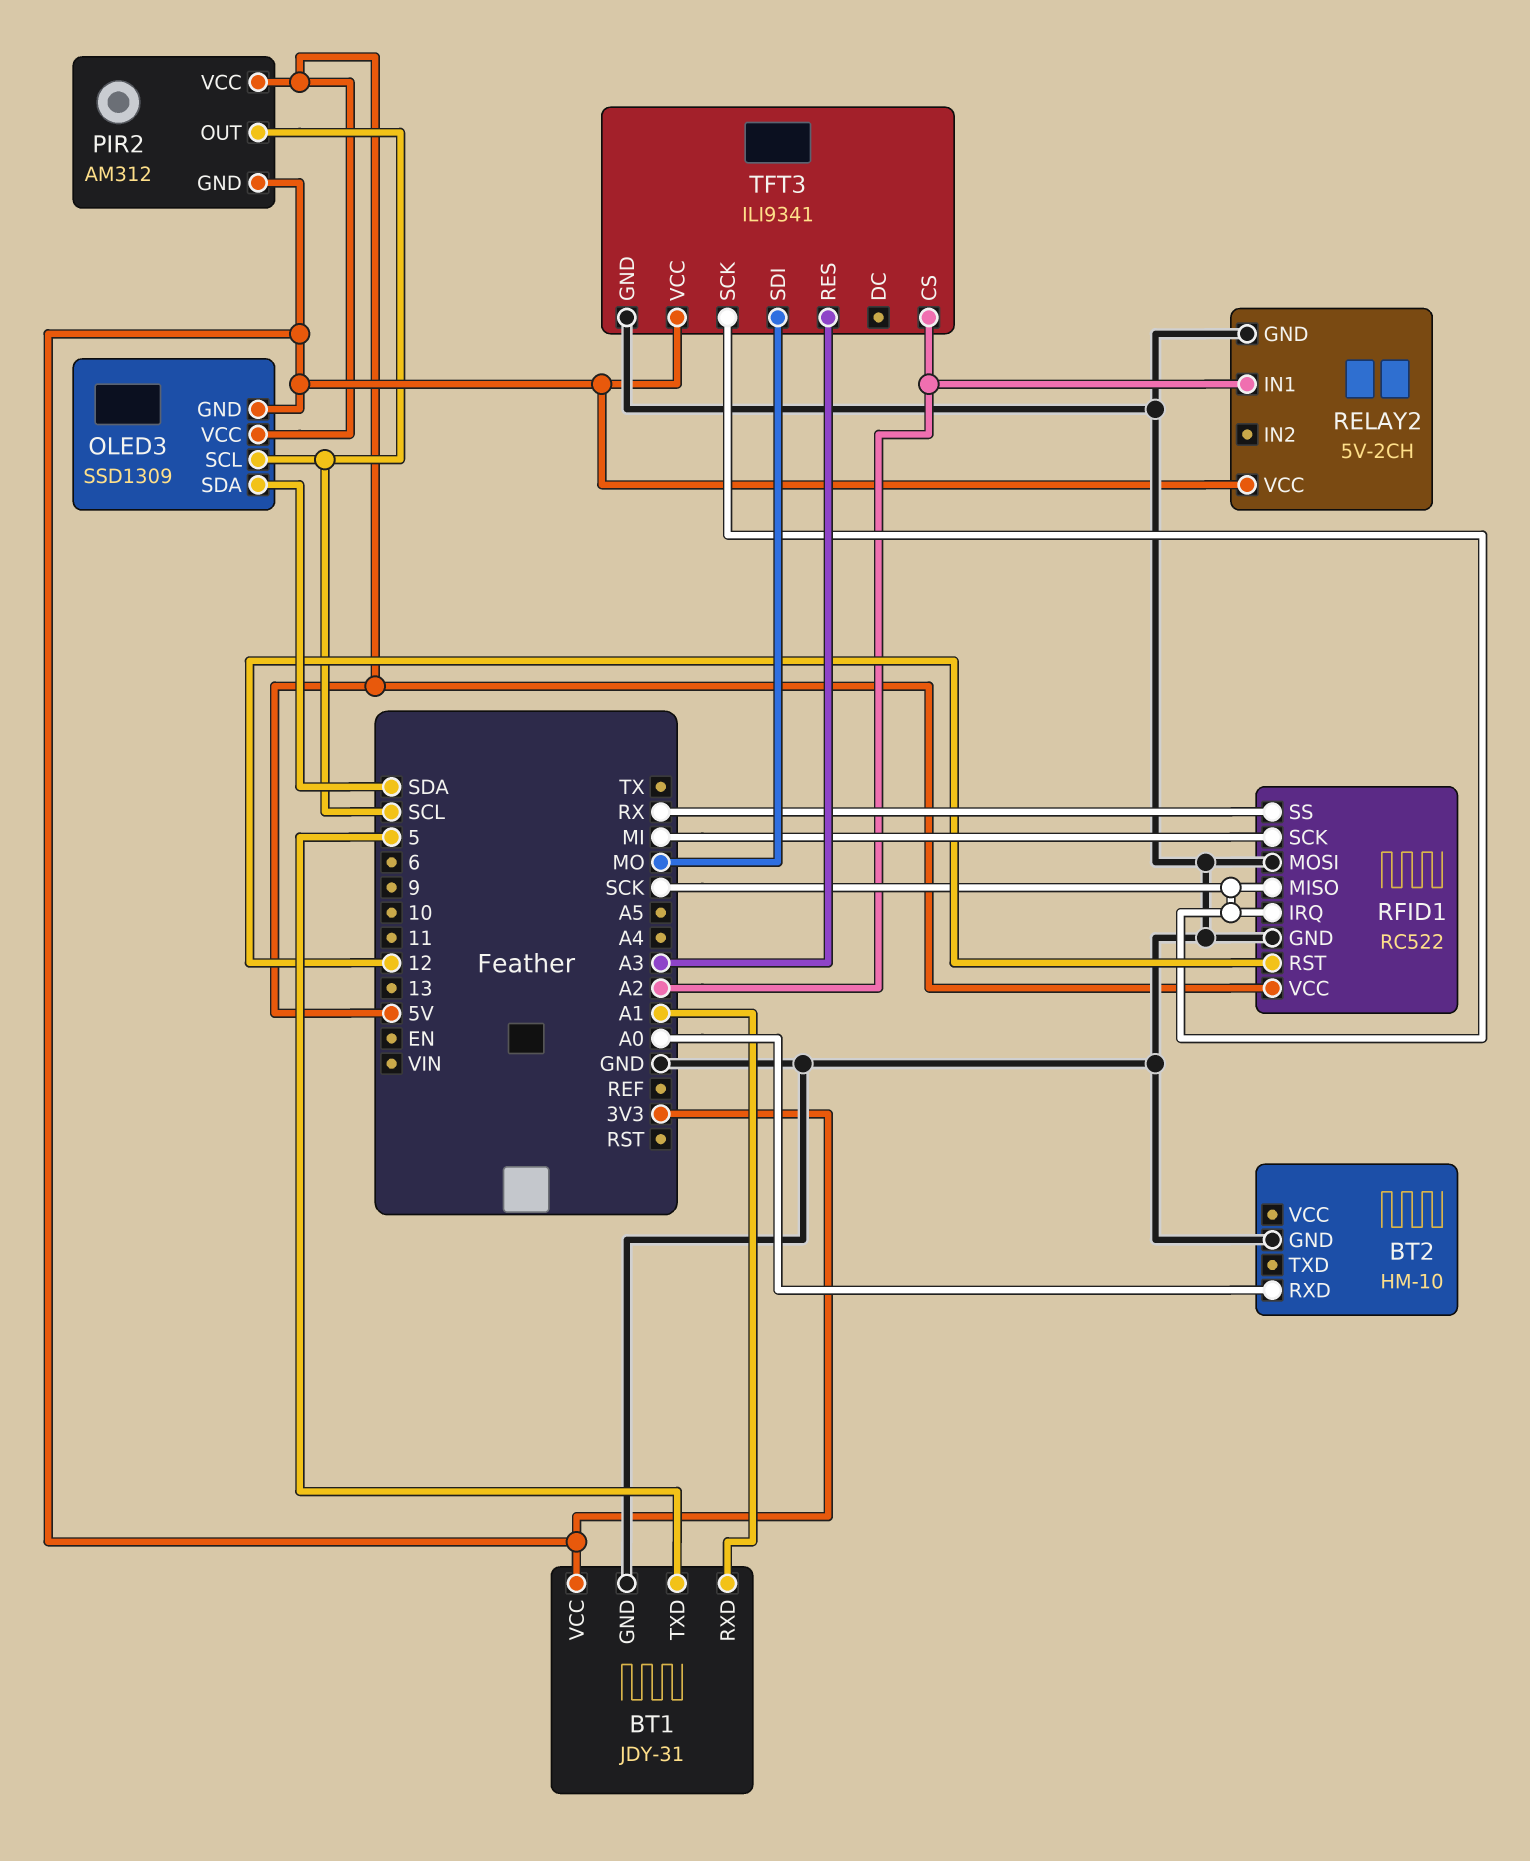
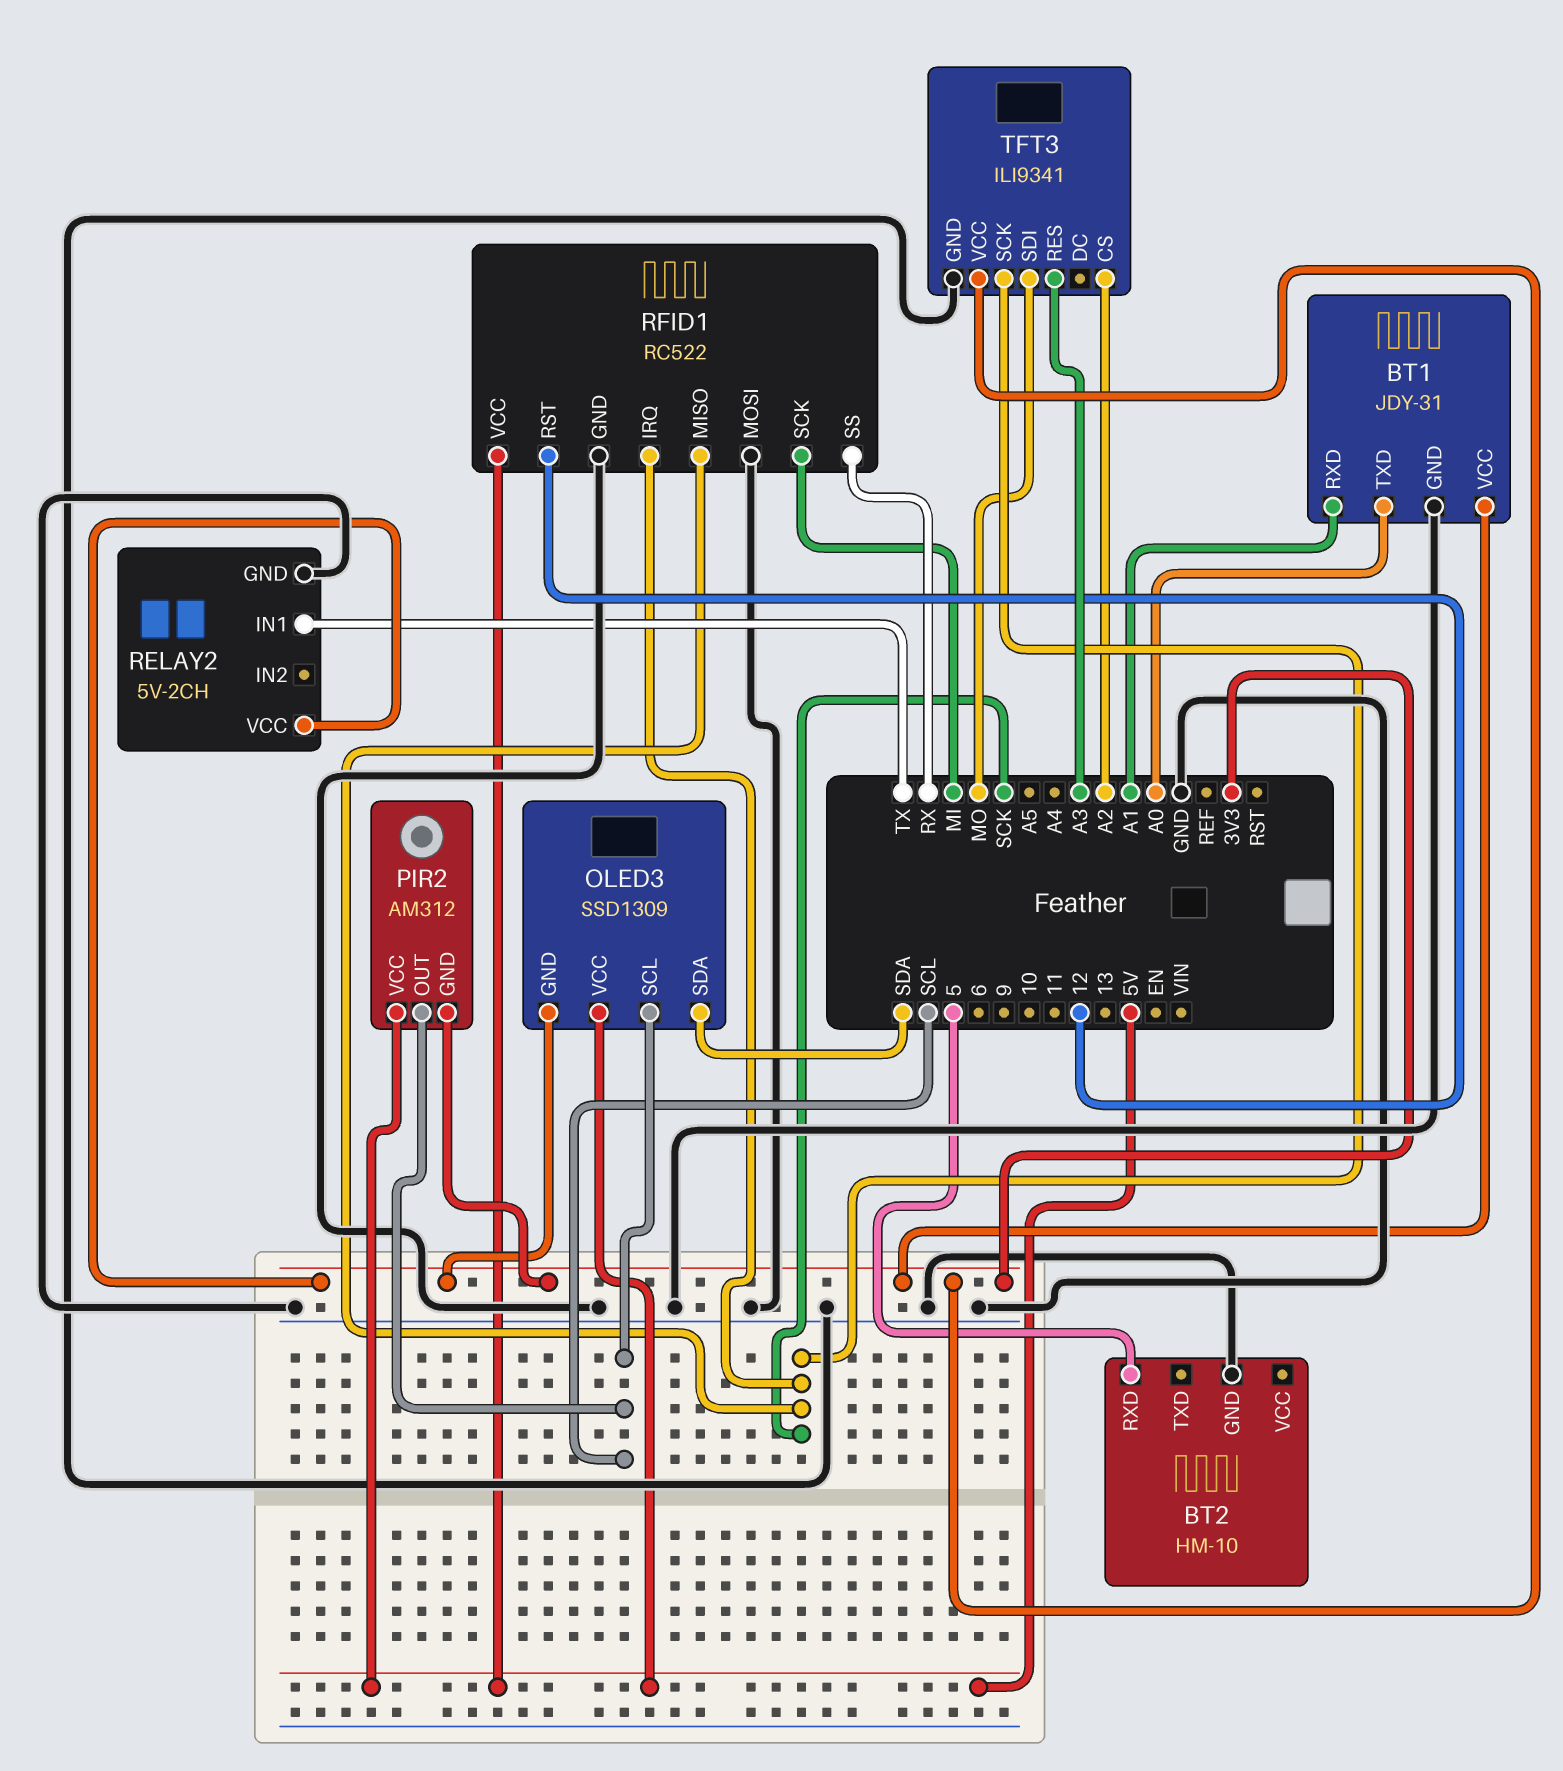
BT1 pin TXD: 5 -> A0
BT2 pin RXD: A0 -> 5
RELAY2 pin IN1: A2 -> TX

